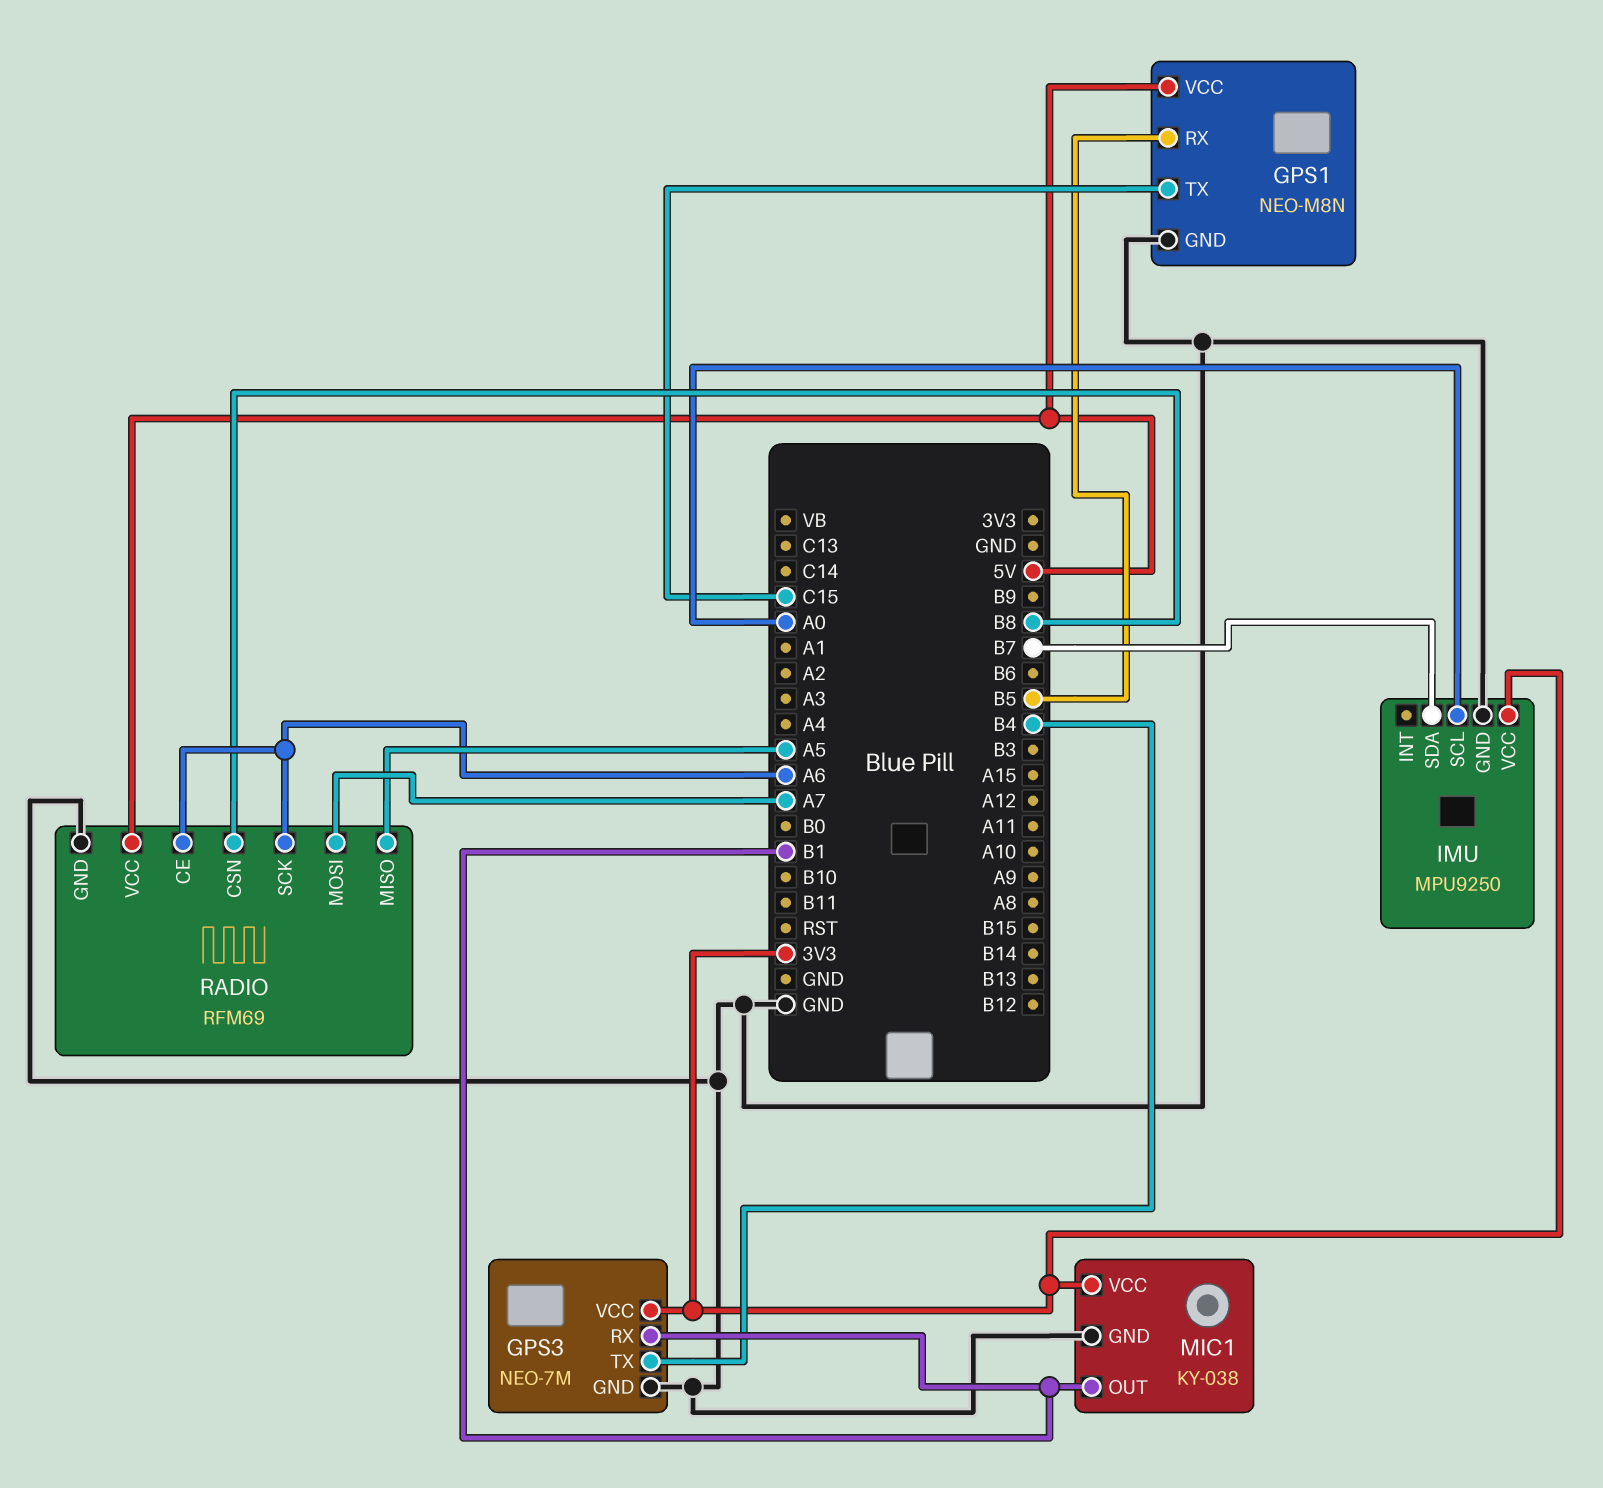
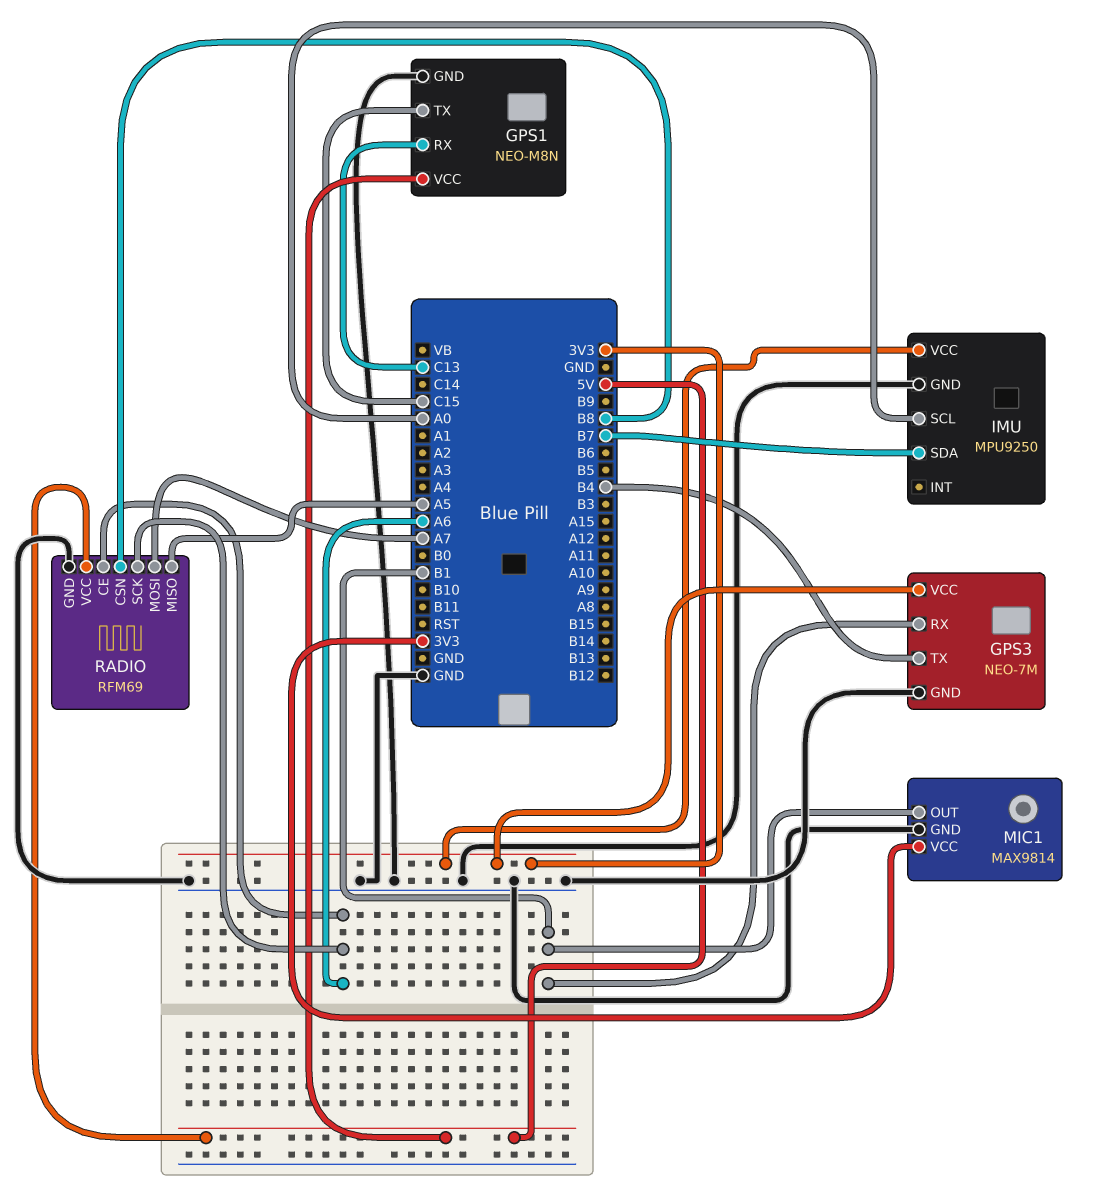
GPS1 pin RX: B5 -> C13
MIC1: KY-038 -> MAX9814

